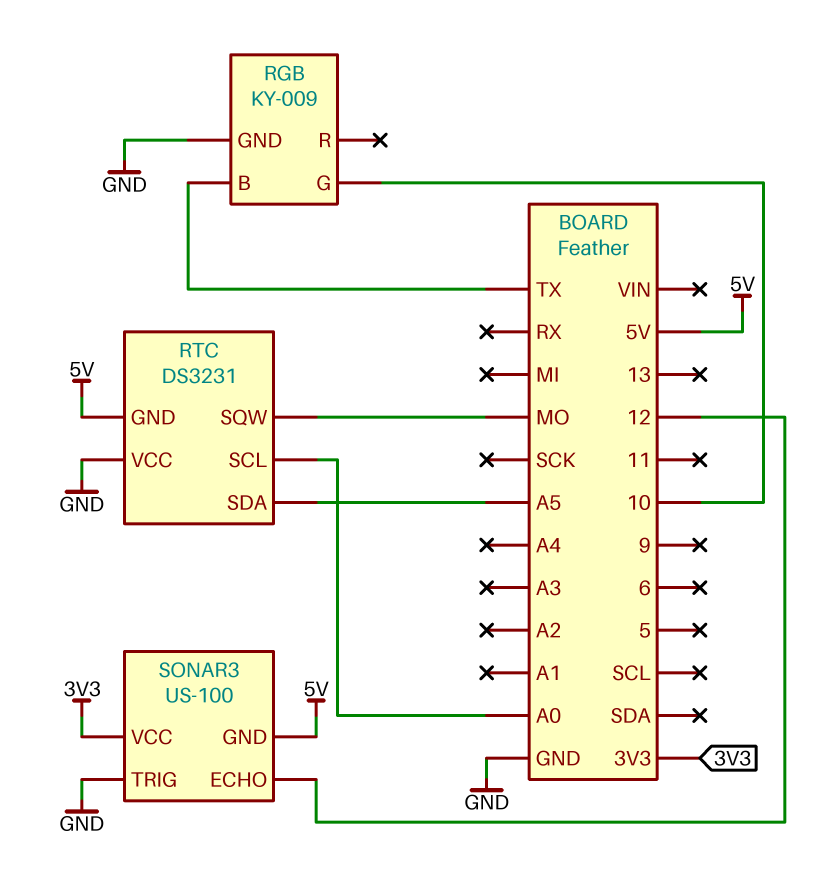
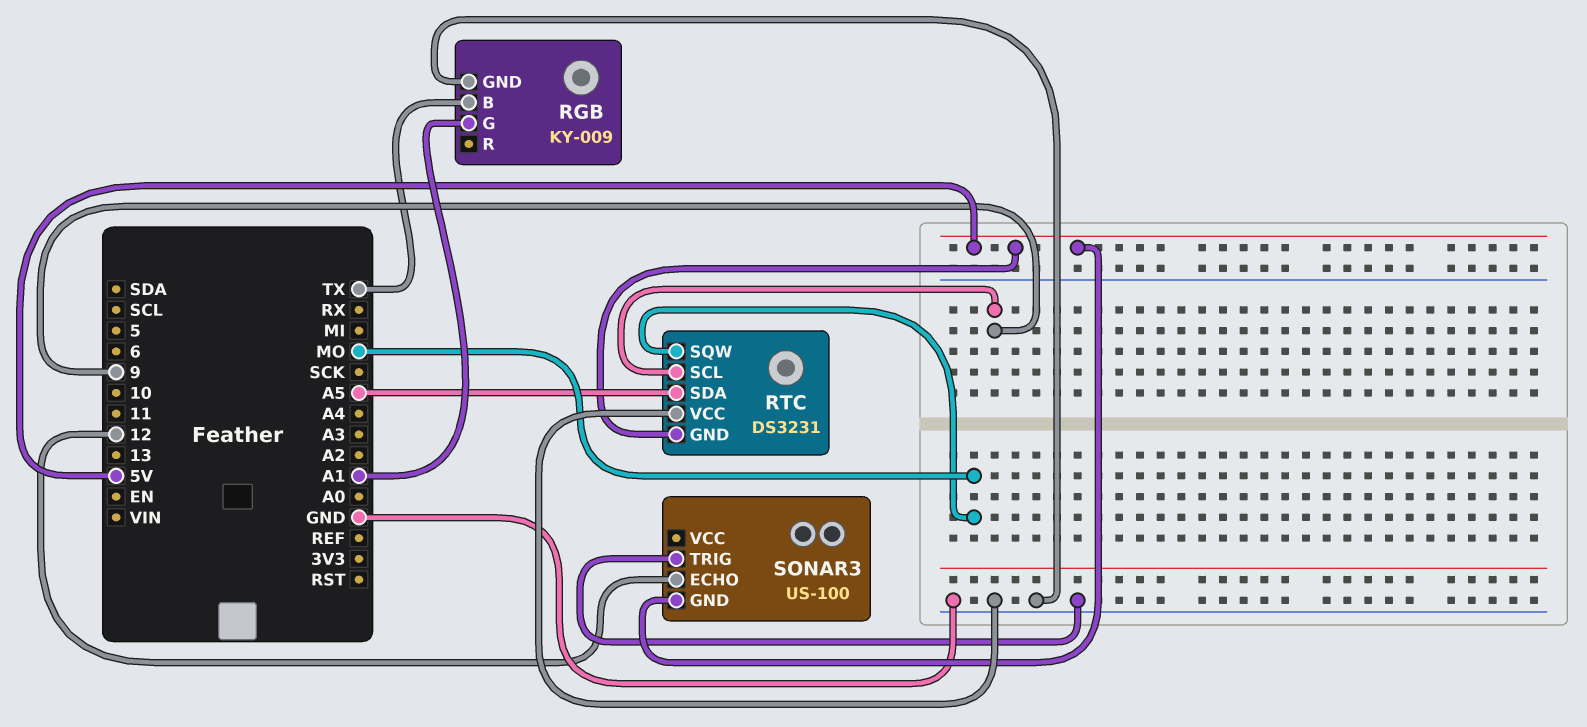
RGB pin G: 10 -> A1
RTC pin SCL: A0 -> 9
SONAR3 pin VCC: 3V3 -> none

